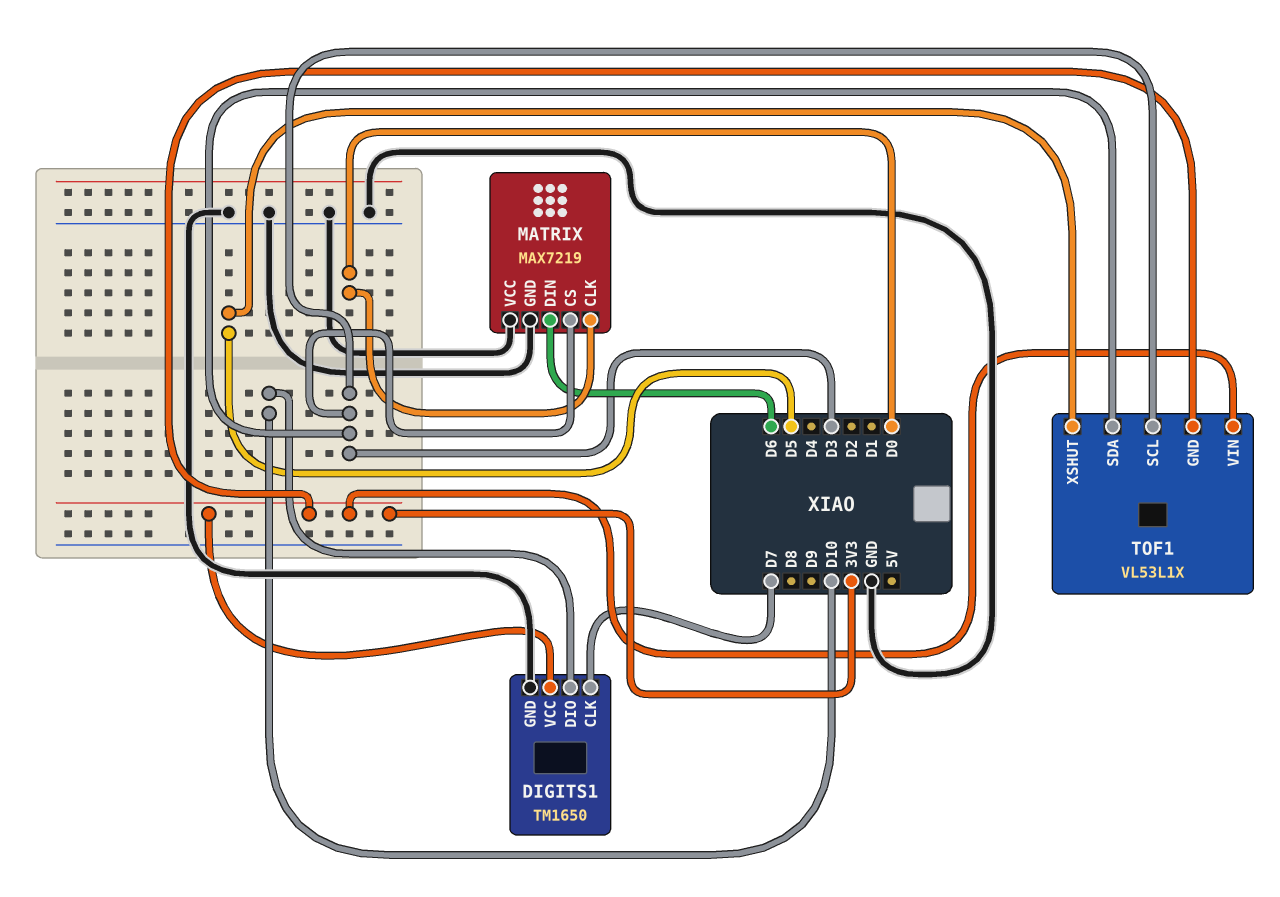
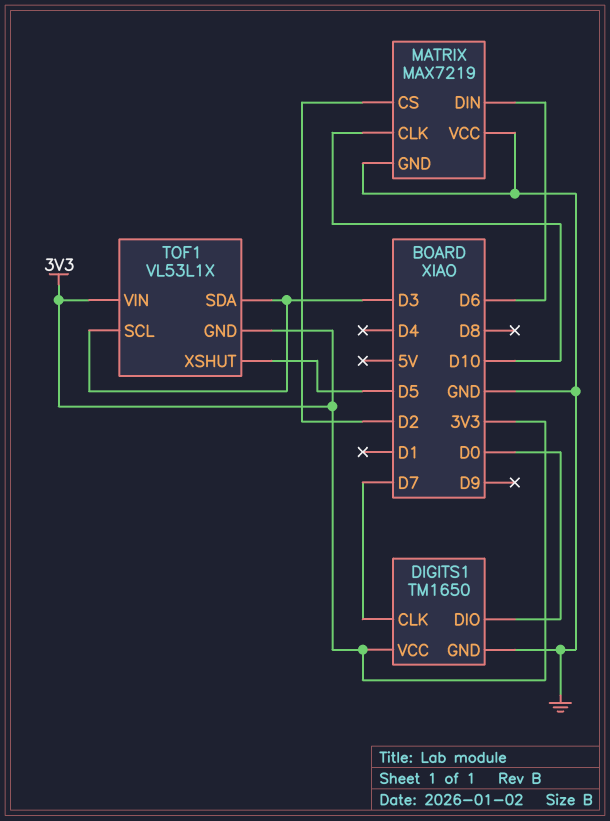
DIGITS1 pin DIO: D10 -> D0
MATRIX pin CLK: D0 -> D10
MATRIX pin CS: D3 -> D2

